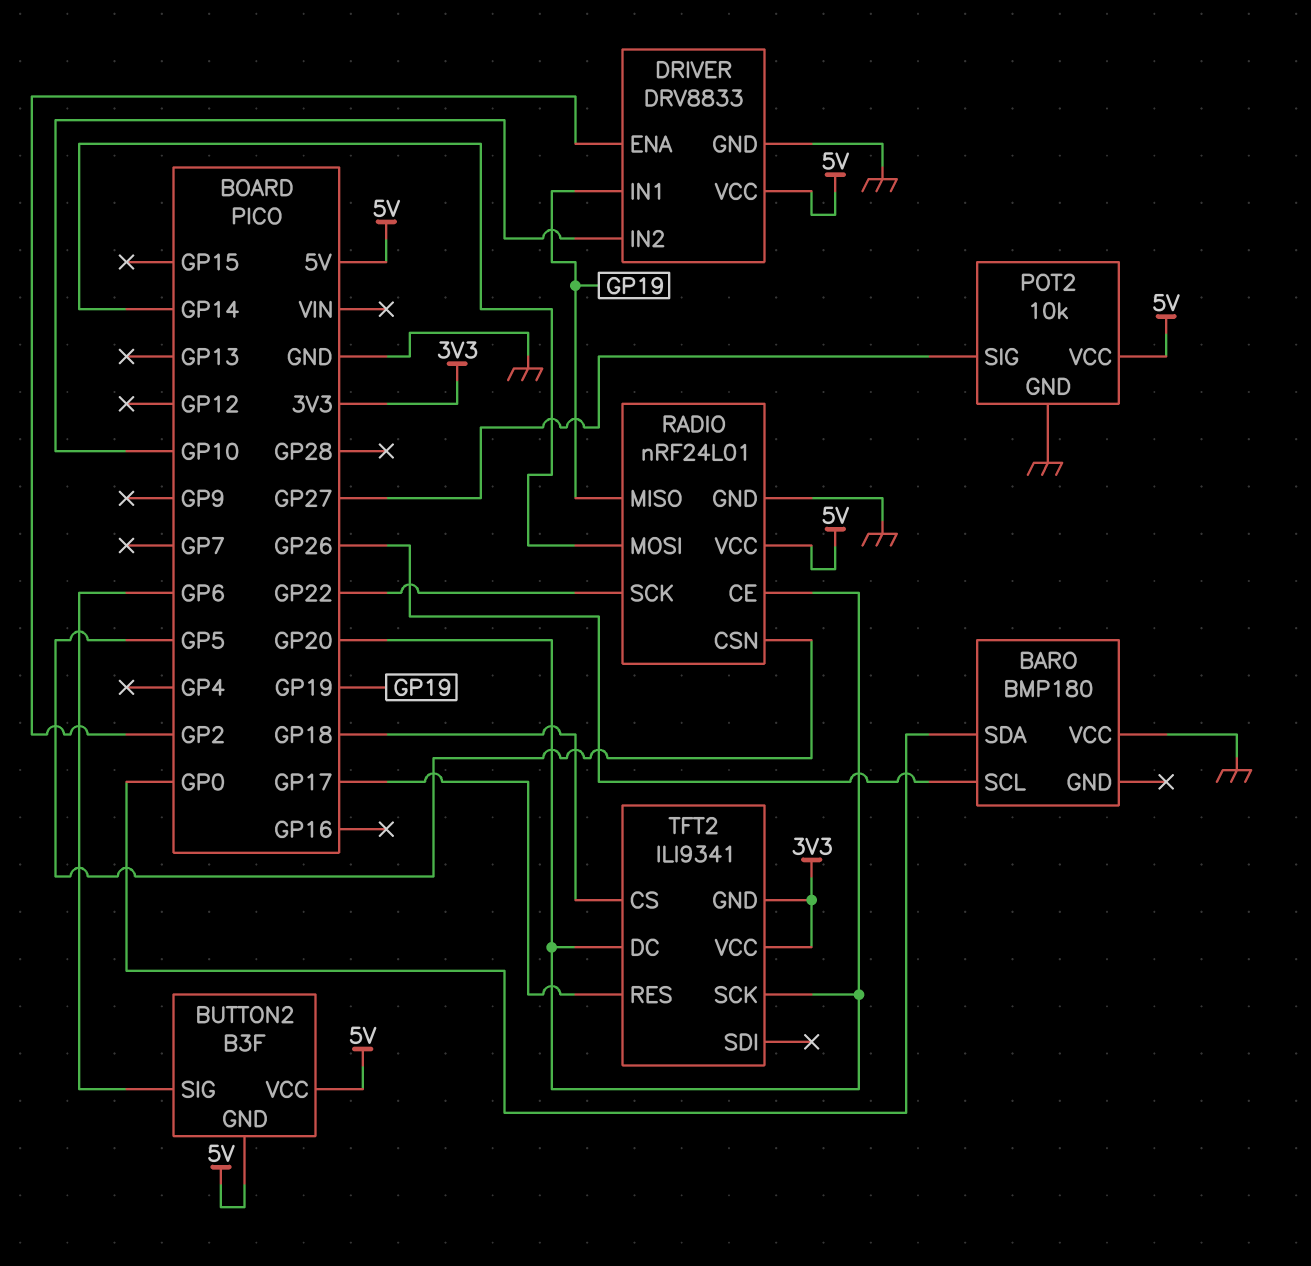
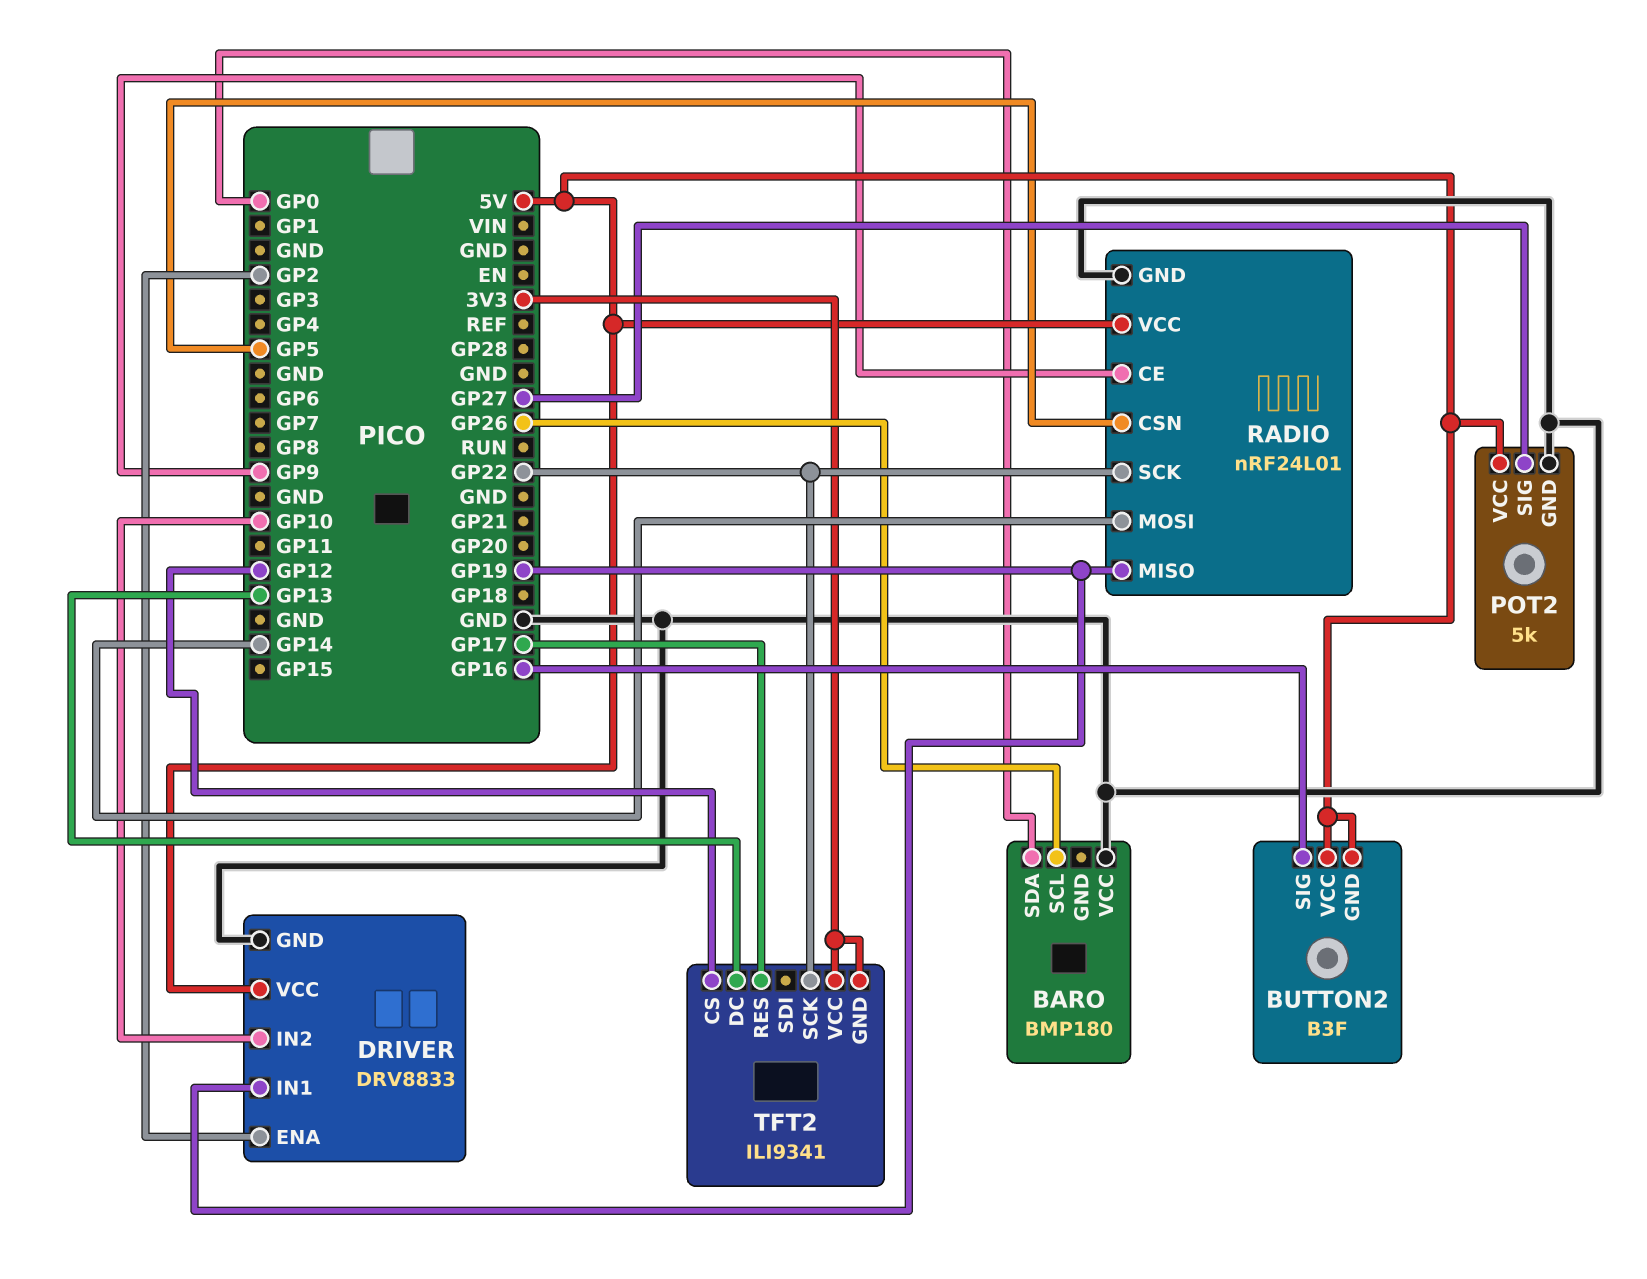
BUTTON2 pin SIG: GP6 -> GP16
POT2: 10k -> 5k
RADIO pin CE: GP20 -> GP9
TFT2 pin CS: GP18 -> GP12
TFT2 pin DC: GP20 -> GP13
TFT2 pin SCK: GP20 -> GP22

